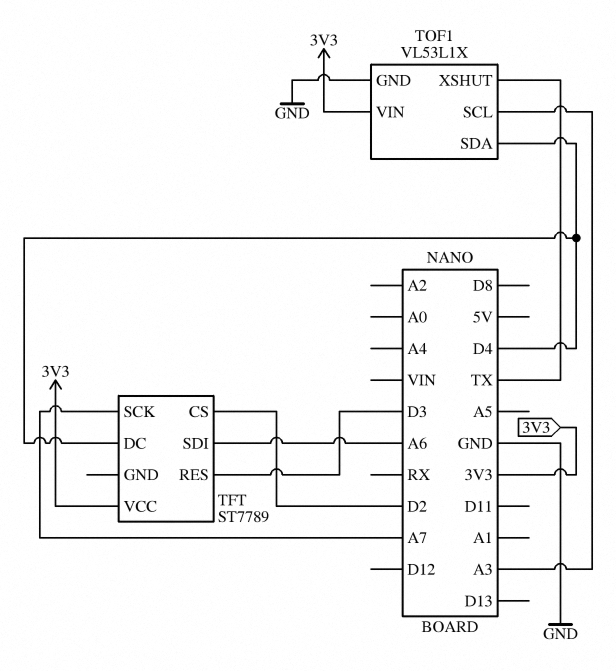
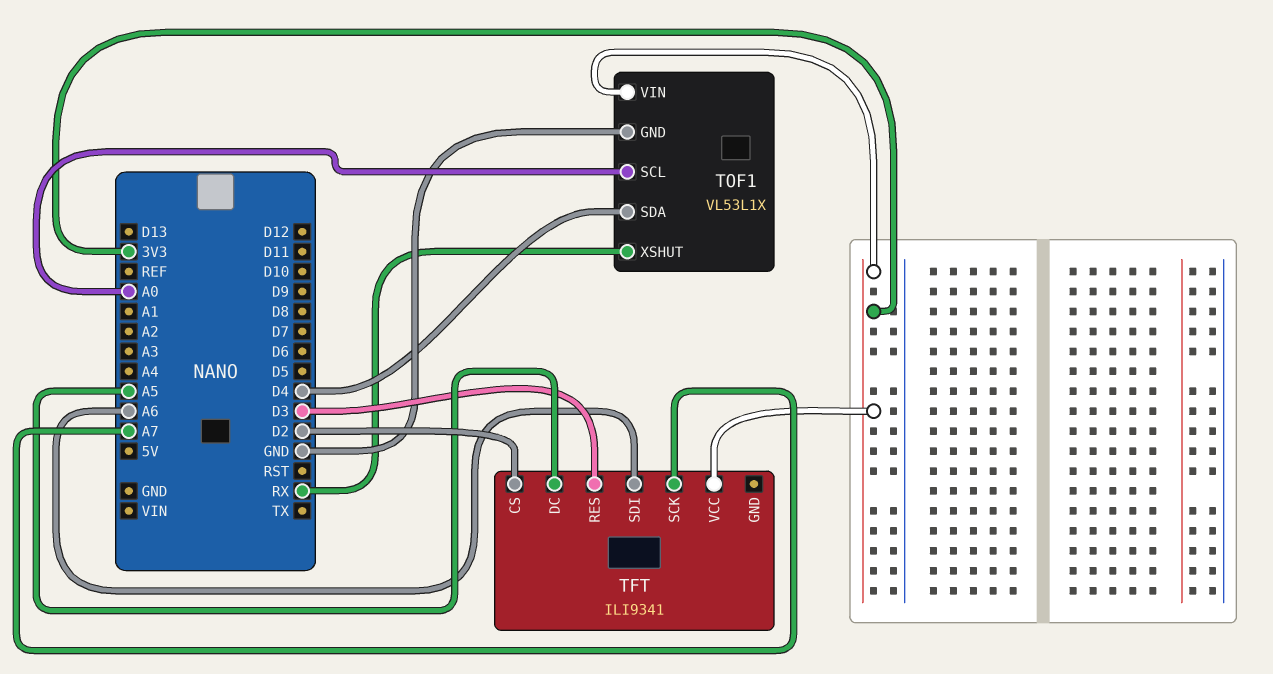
TFT: ST7789 -> ILI9341
TFT pin DC: D4 -> A5
TOF1 pin SCL: A3 -> A0
TOF1 pin XSHUT: TX -> RX

